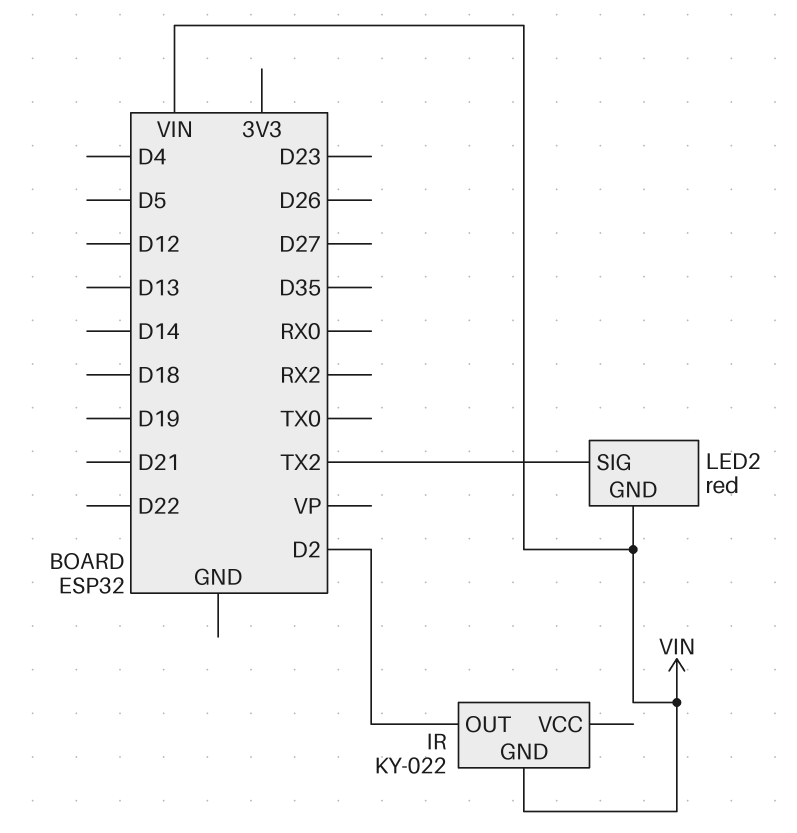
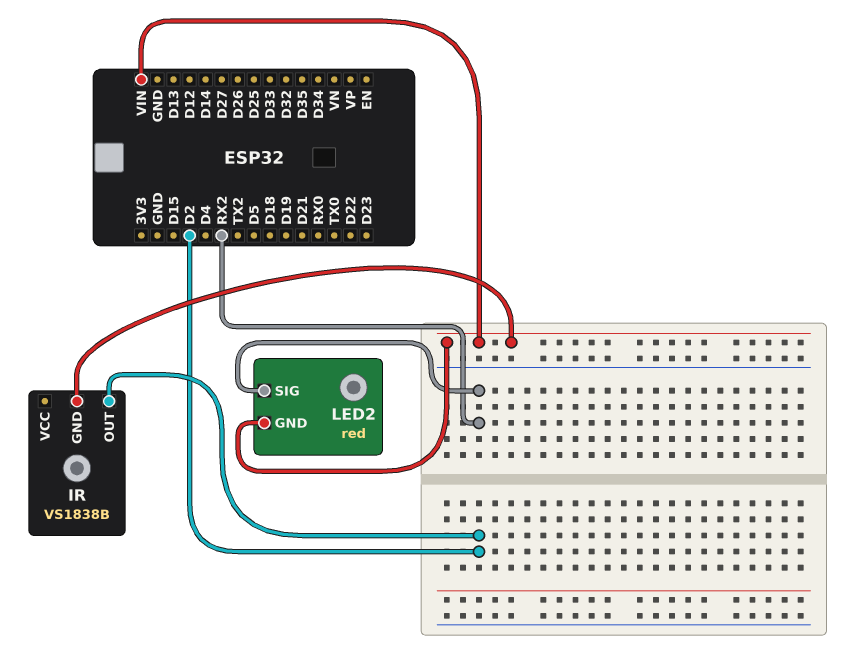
IR: KY-022 -> VS1838B
LED2 pin SIG: TX2 -> RX2

